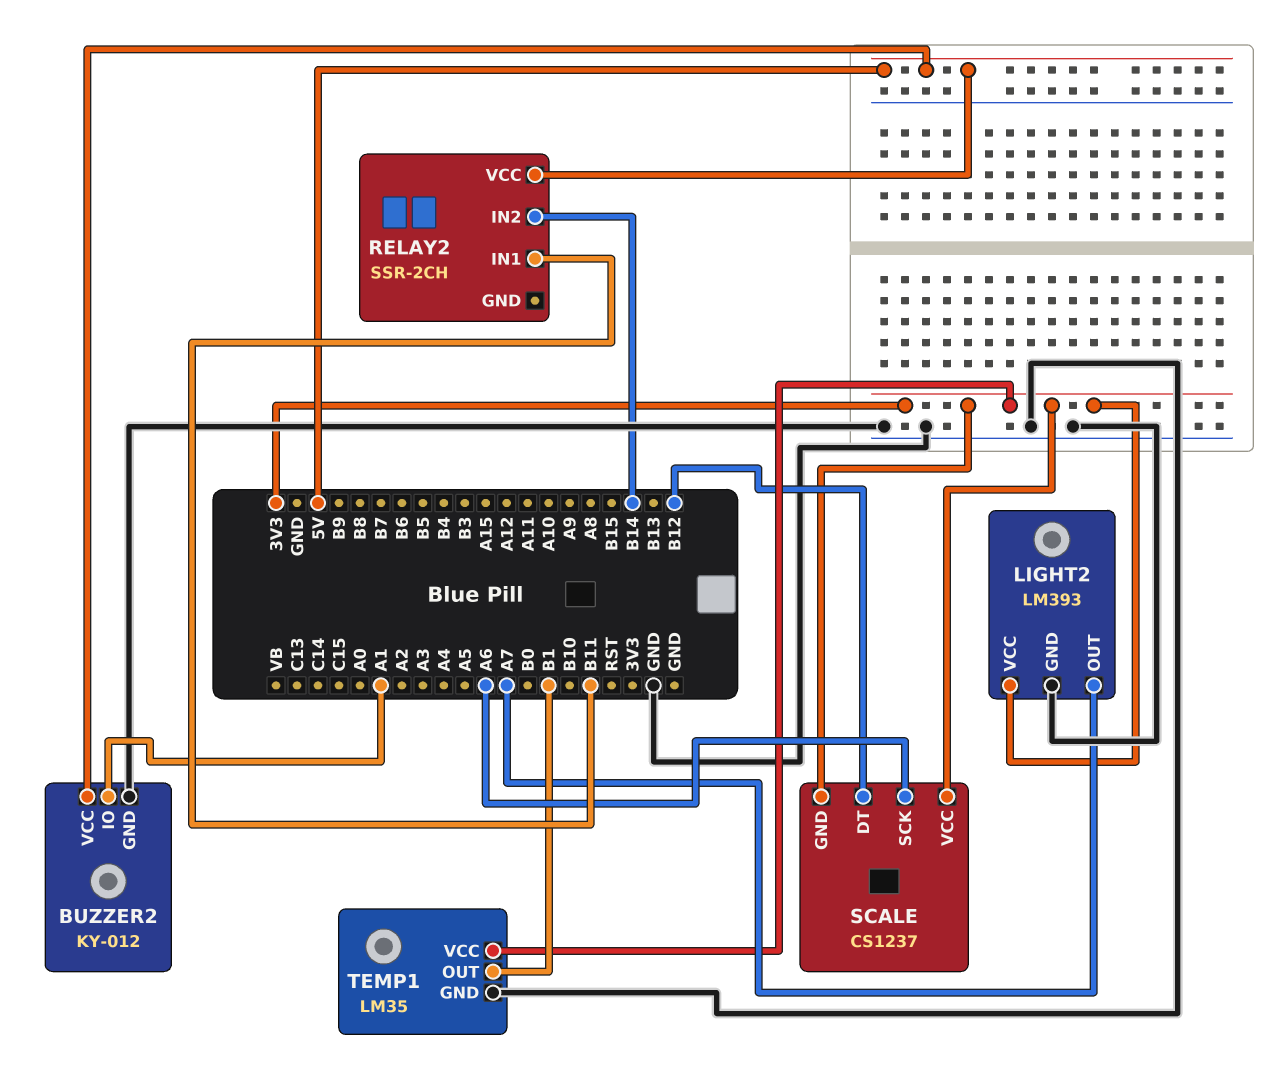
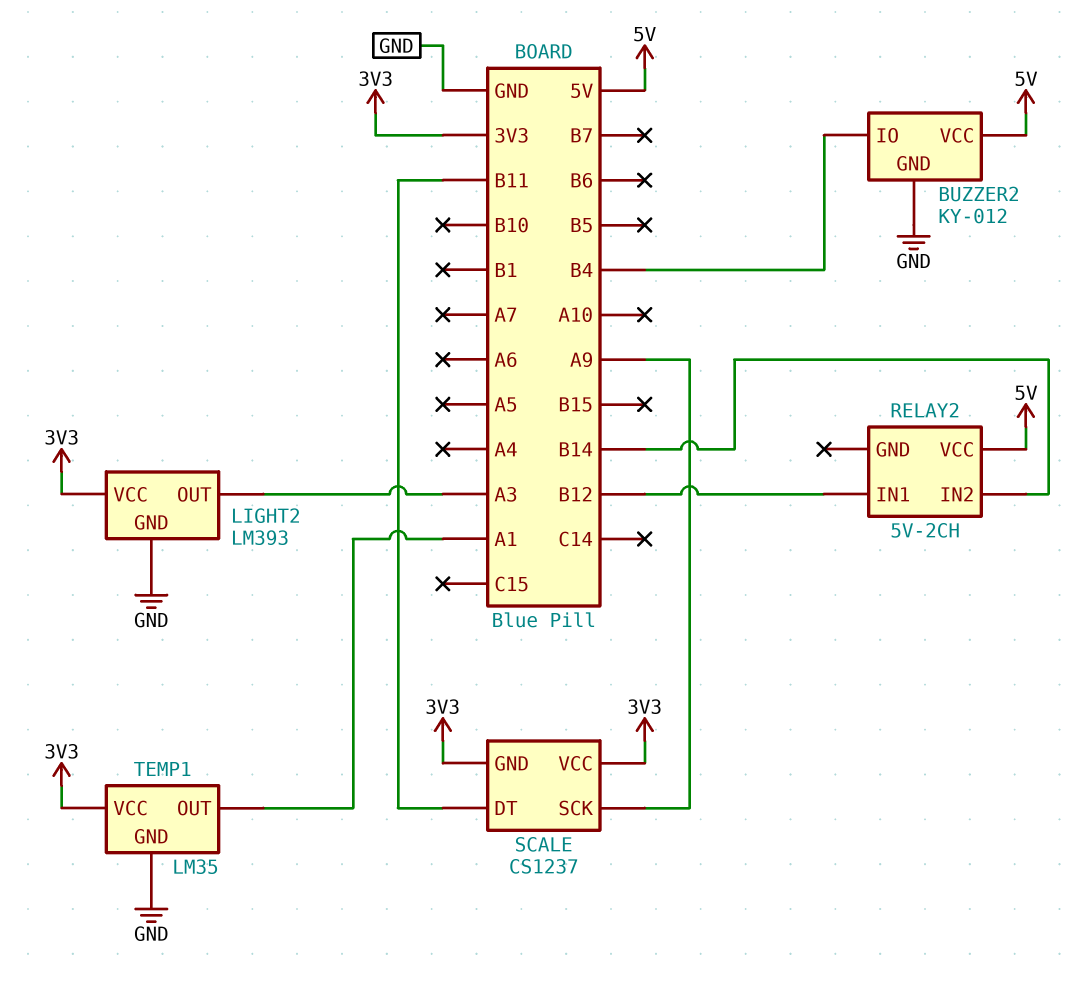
BUZZER2 pin IO: A1 -> B4
LIGHT2 pin OUT: A7 -> A3
RELAY2: SSR-2CH -> 5V-2CH
RELAY2 pin IN1: B11 -> B12
SCALE pin DT: B12 -> B11
SCALE pin SCK: A6 -> A9
TEMP1 pin OUT: B1 -> A1

